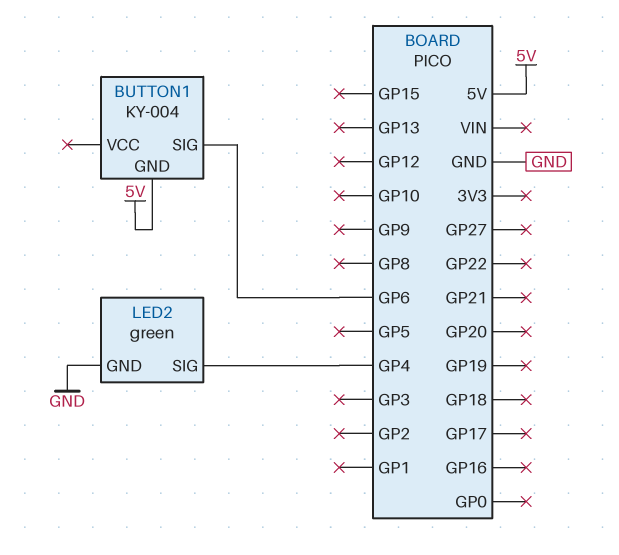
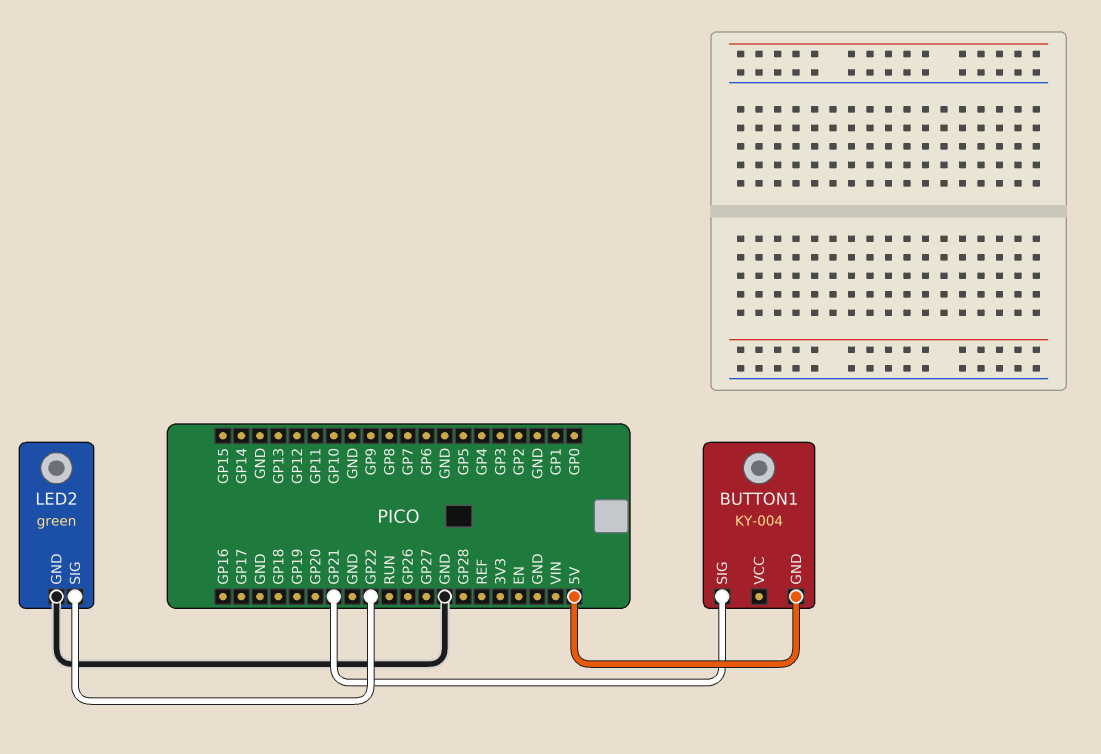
BUTTON1 pin SIG: GP6 -> GP21
LED2 pin SIG: GP4 -> GP22

